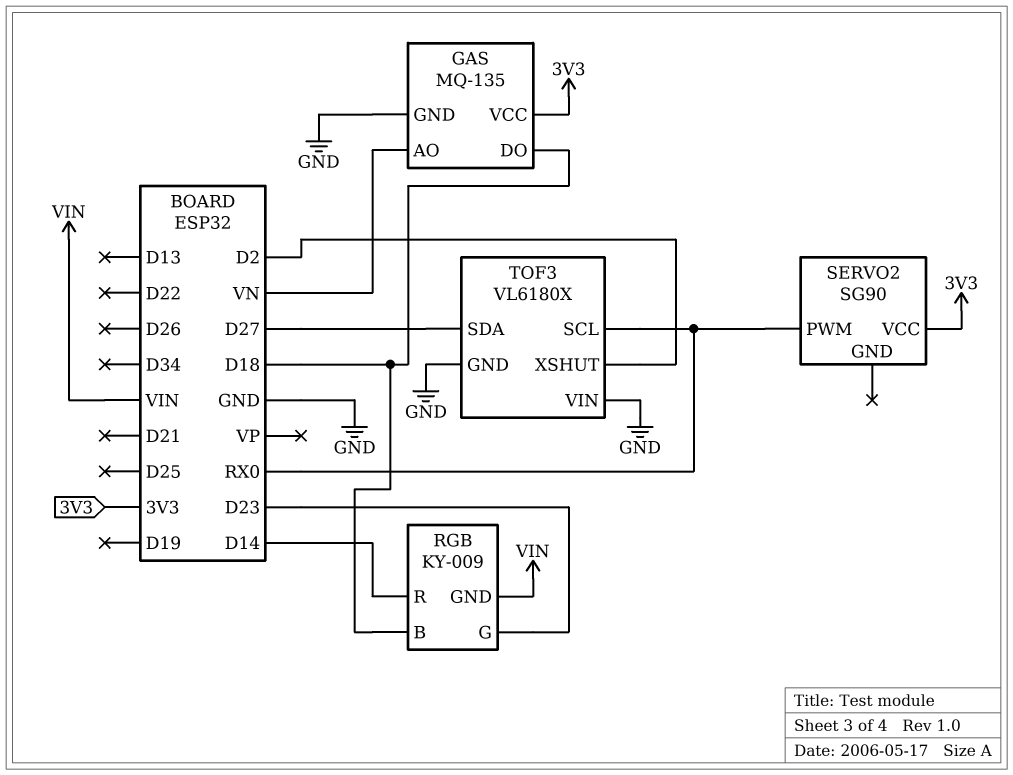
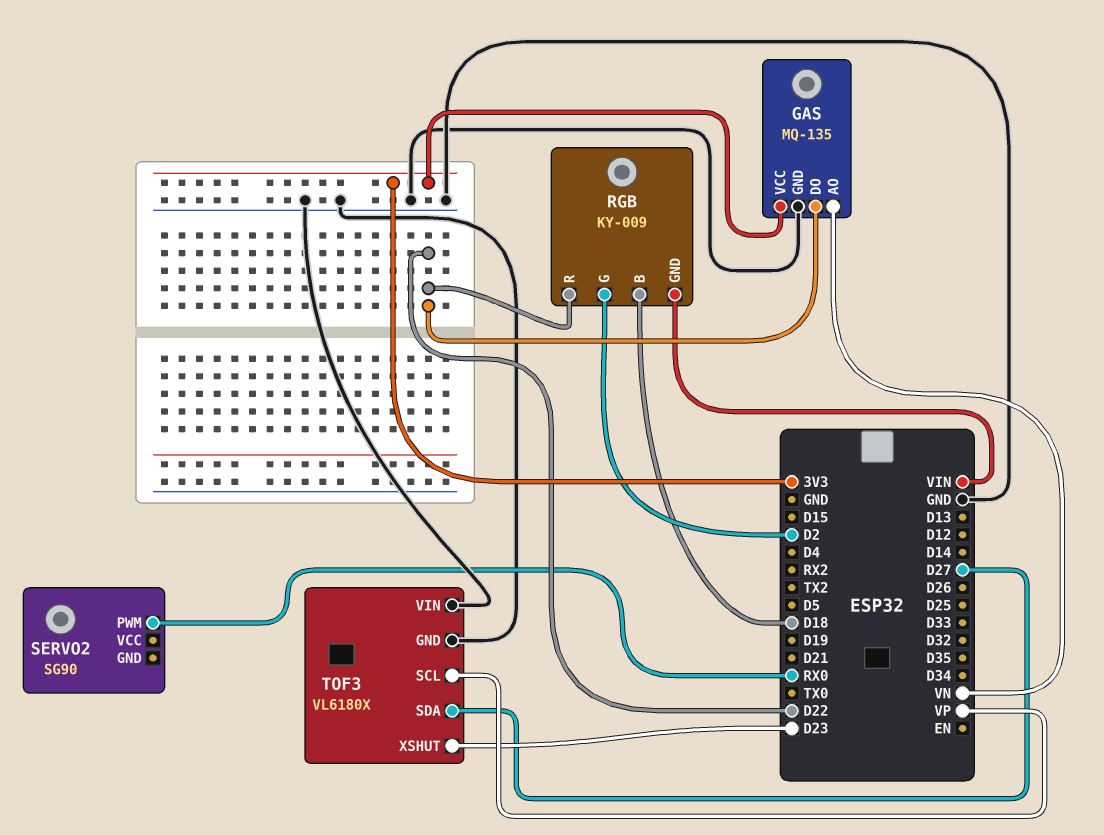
GAS pin DO: D18 -> D22
RGB pin G: D23 -> D2
RGB pin R: D14 -> D22
SERVO2 pin VCC: 3V3 -> none
TOF3 pin SCL: RX0 -> VP
TOF3 pin XSHUT: D2 -> D23

